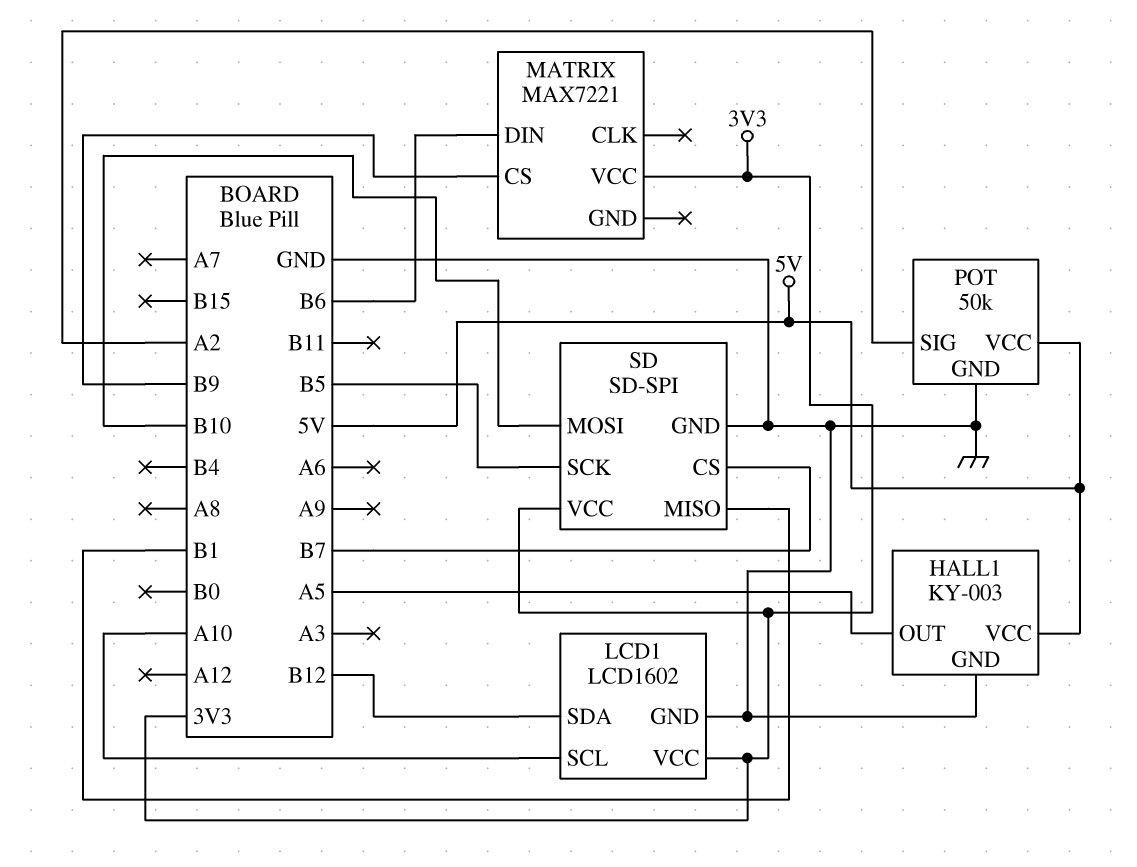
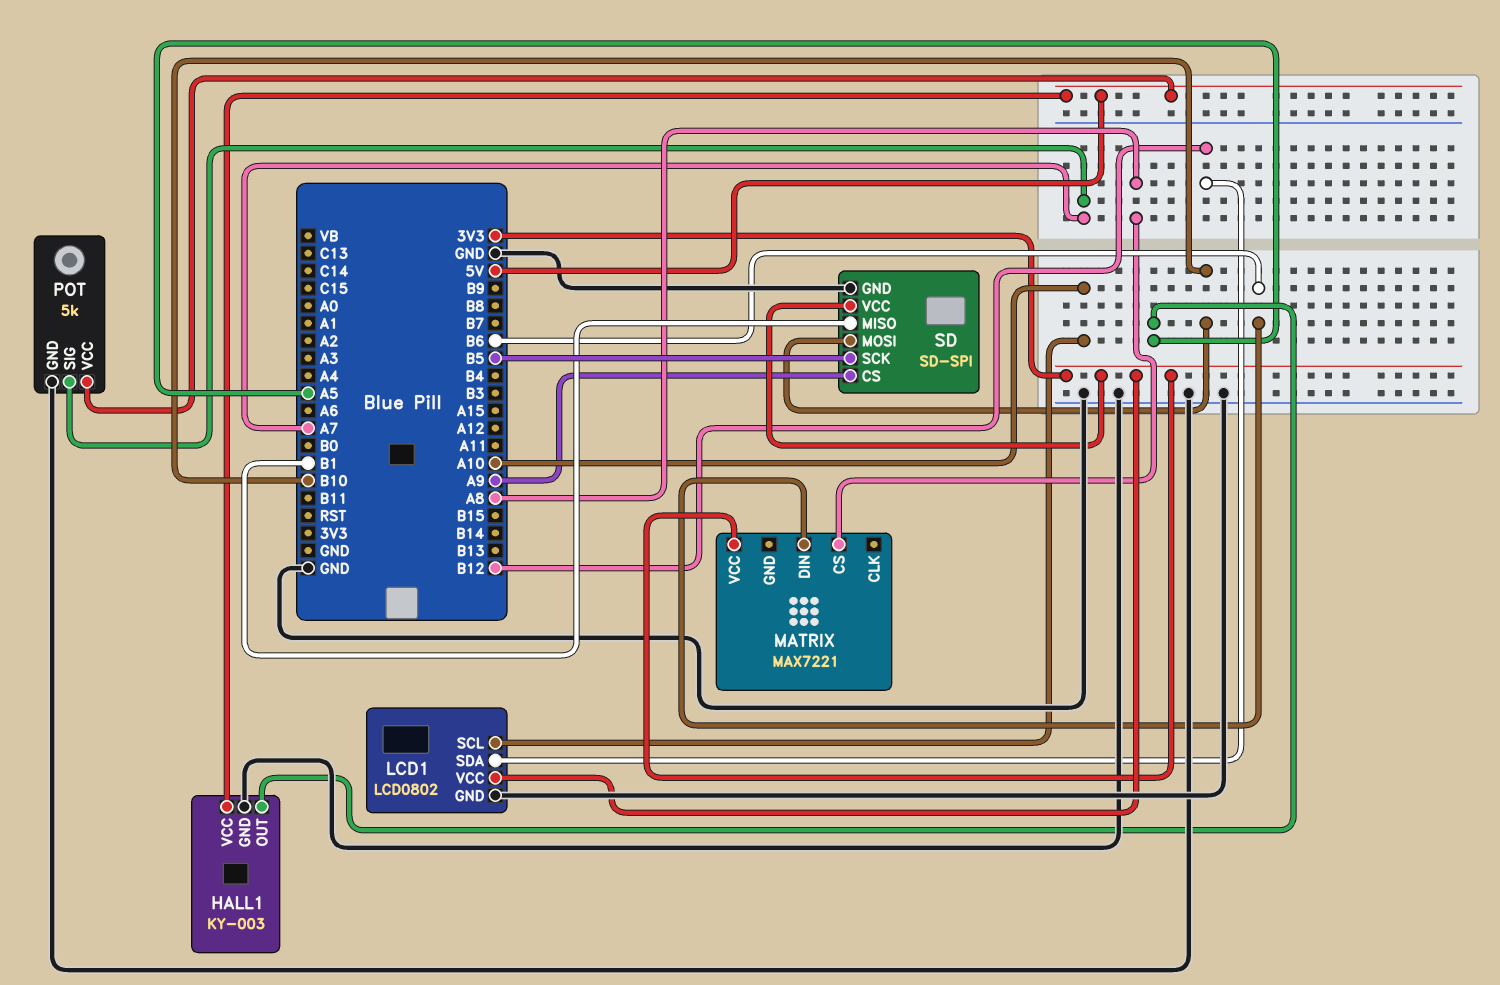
LCD1: LCD1602 -> LCD0802
MATRIX pin CS: B9 -> A8
POT: 50k -> 5k
POT pin SIG: A2 -> A7
SD pin CS: B7 -> A9

